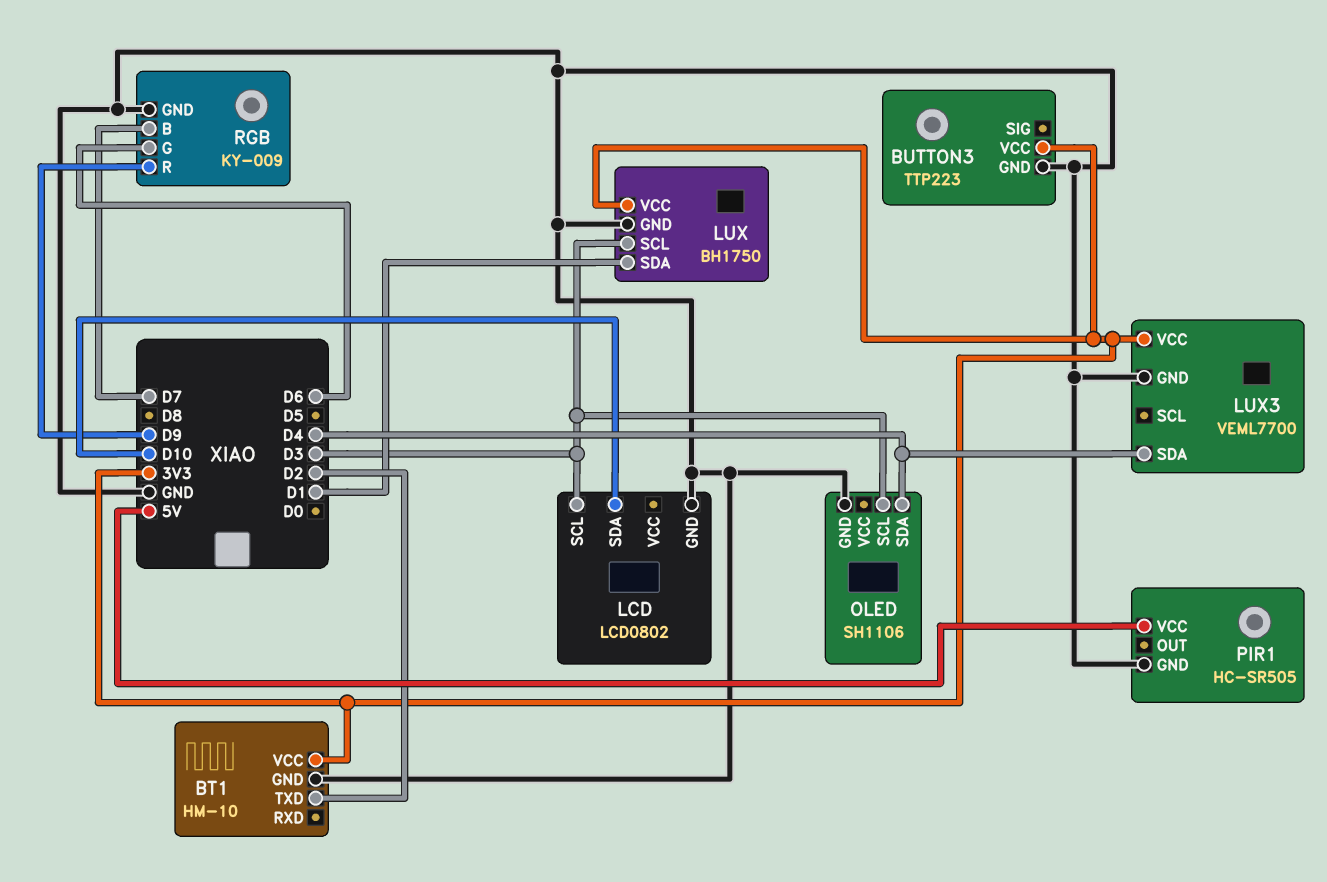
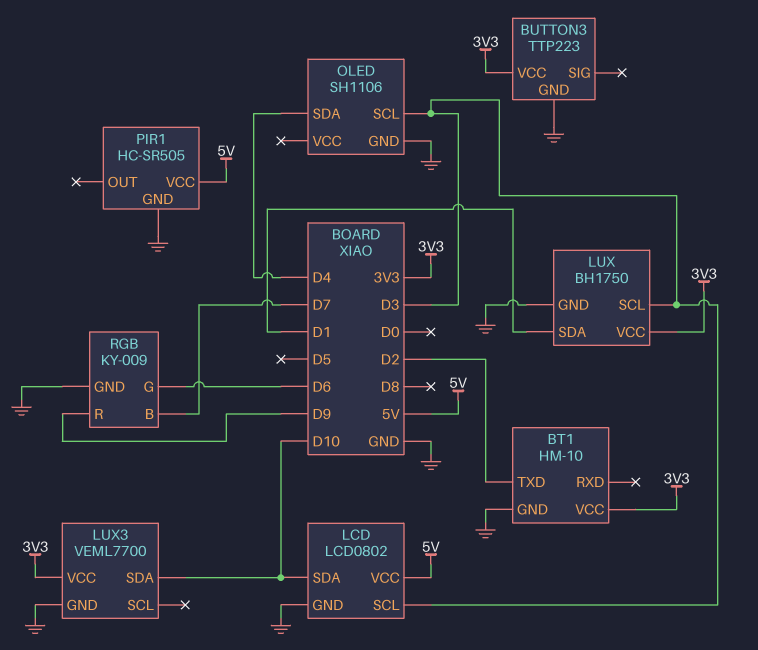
LCD pin VCC: none -> 5V
LUX3 pin SDA: D4 -> D10

